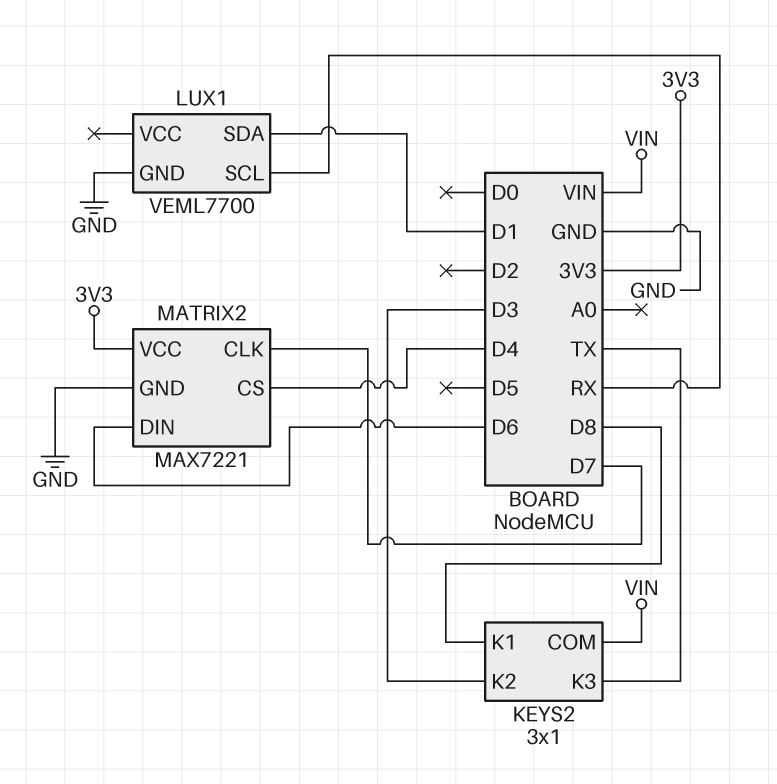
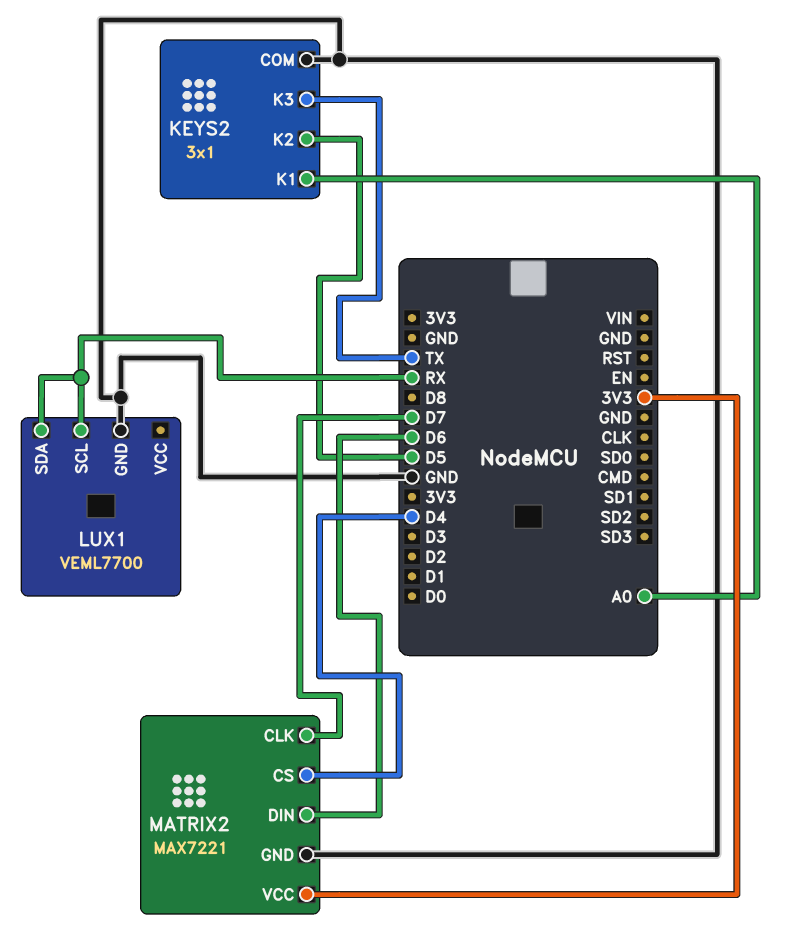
KEYS2 pin COM: VIN -> GND
KEYS2 pin K1: D8 -> A0
KEYS2 pin K2: D3 -> D5
LUX1 pin SDA: D1 -> RX

